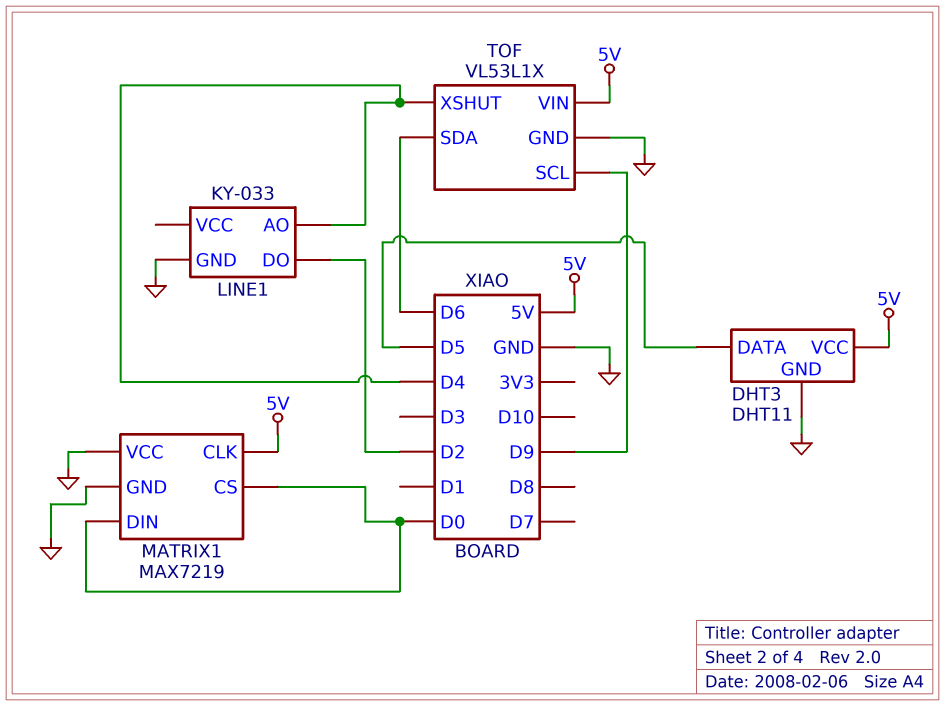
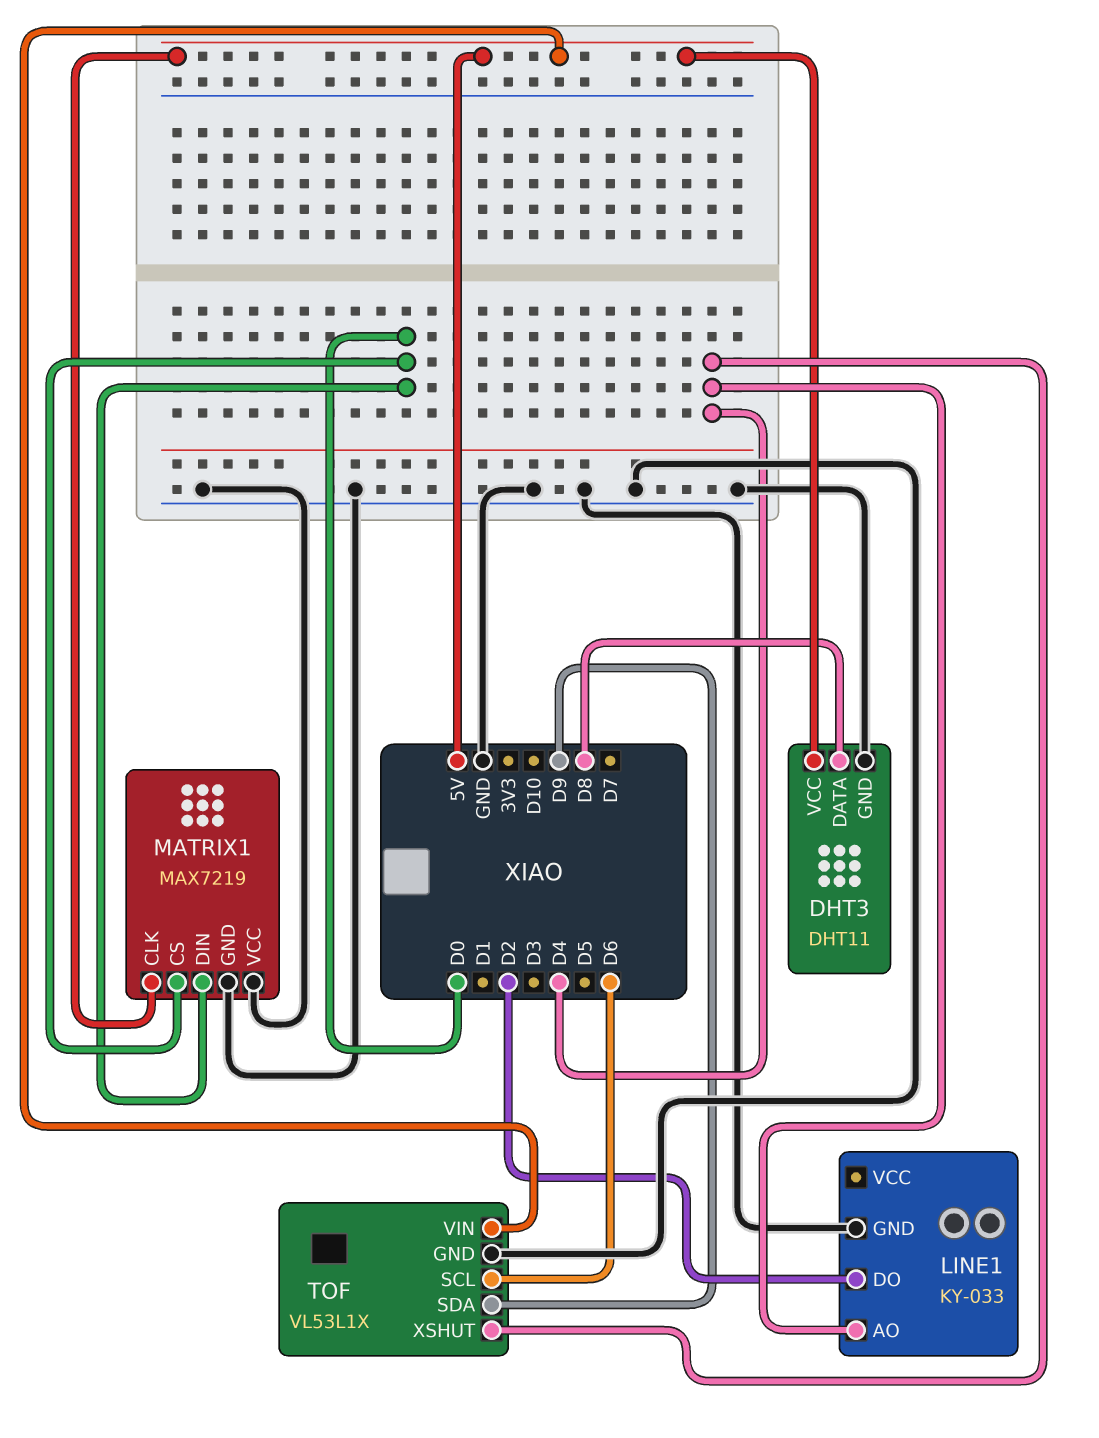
DHT3 pin DATA: D5 -> D8
TOF pin SCL: D9 -> D6
TOF pin SDA: D6 -> D9

